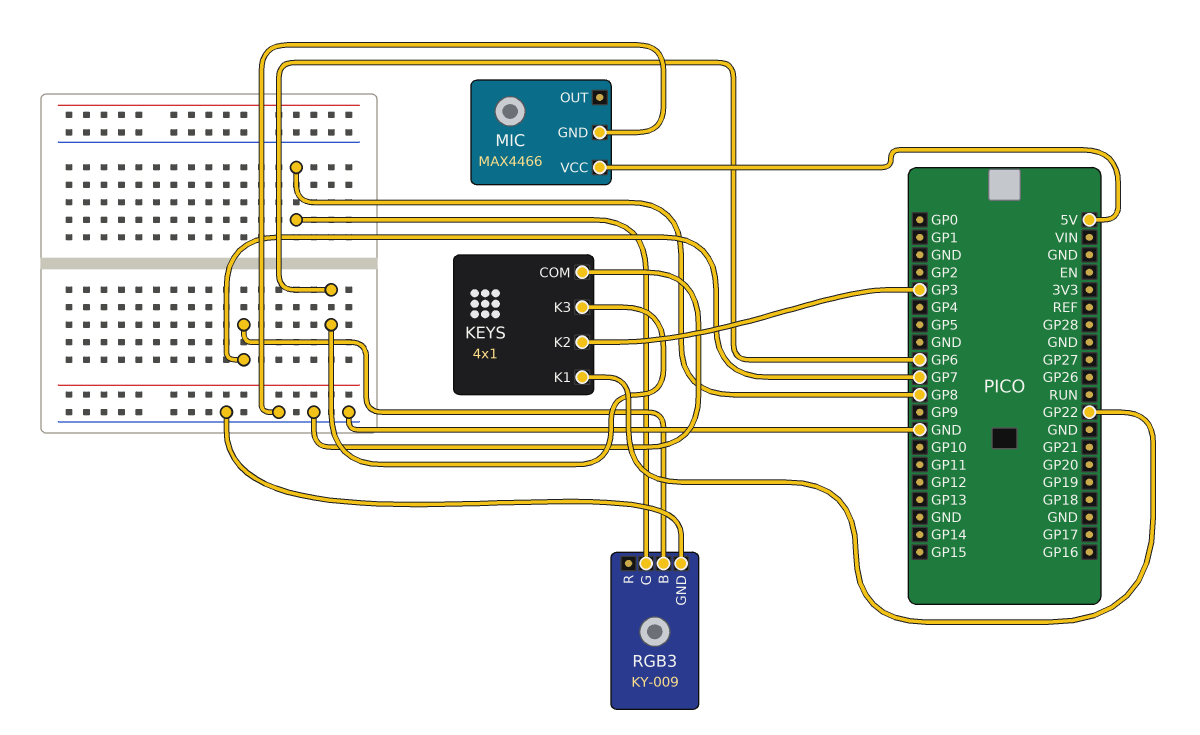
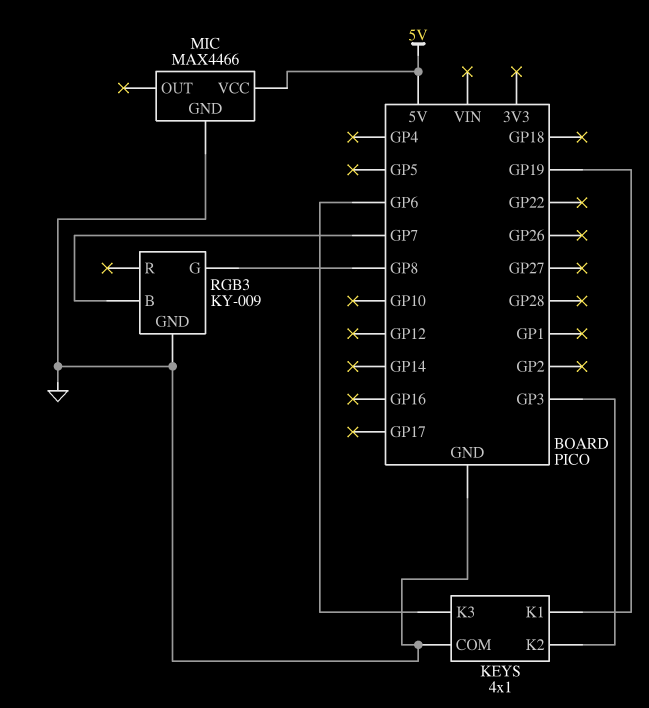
KEYS pin K1: GP22 -> GP19

